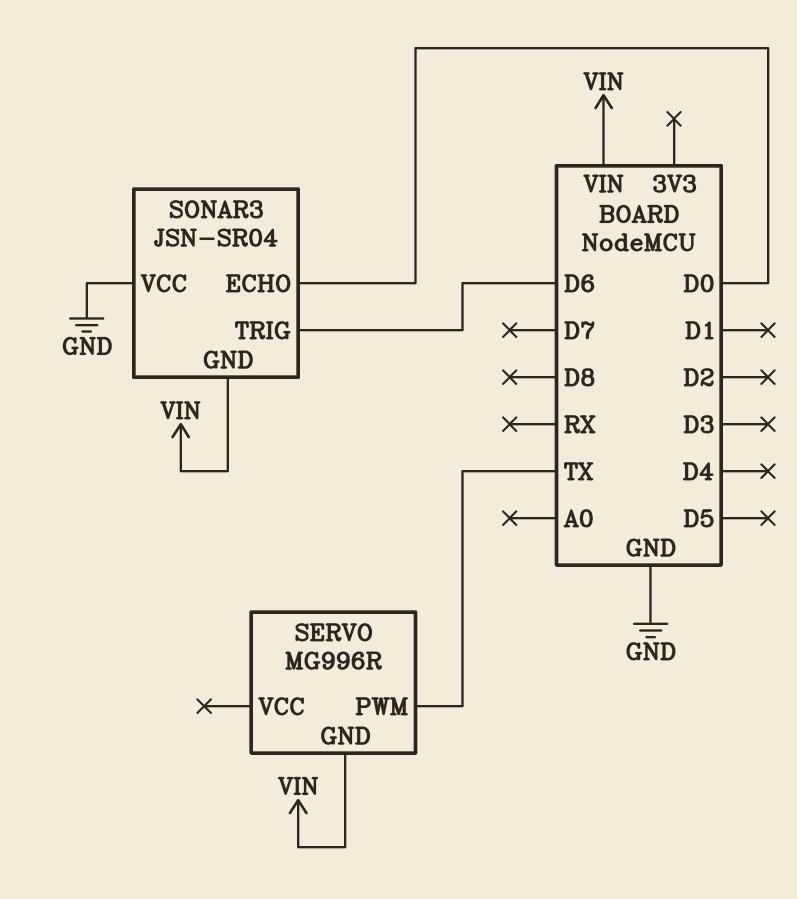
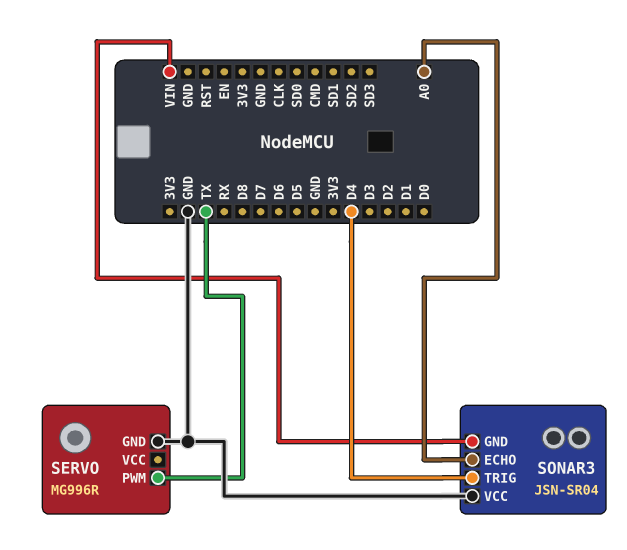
SERVO pin GND: VIN -> GND
SONAR3 pin ECHO: D0 -> A0
SONAR3 pin TRIG: D6 -> D4

